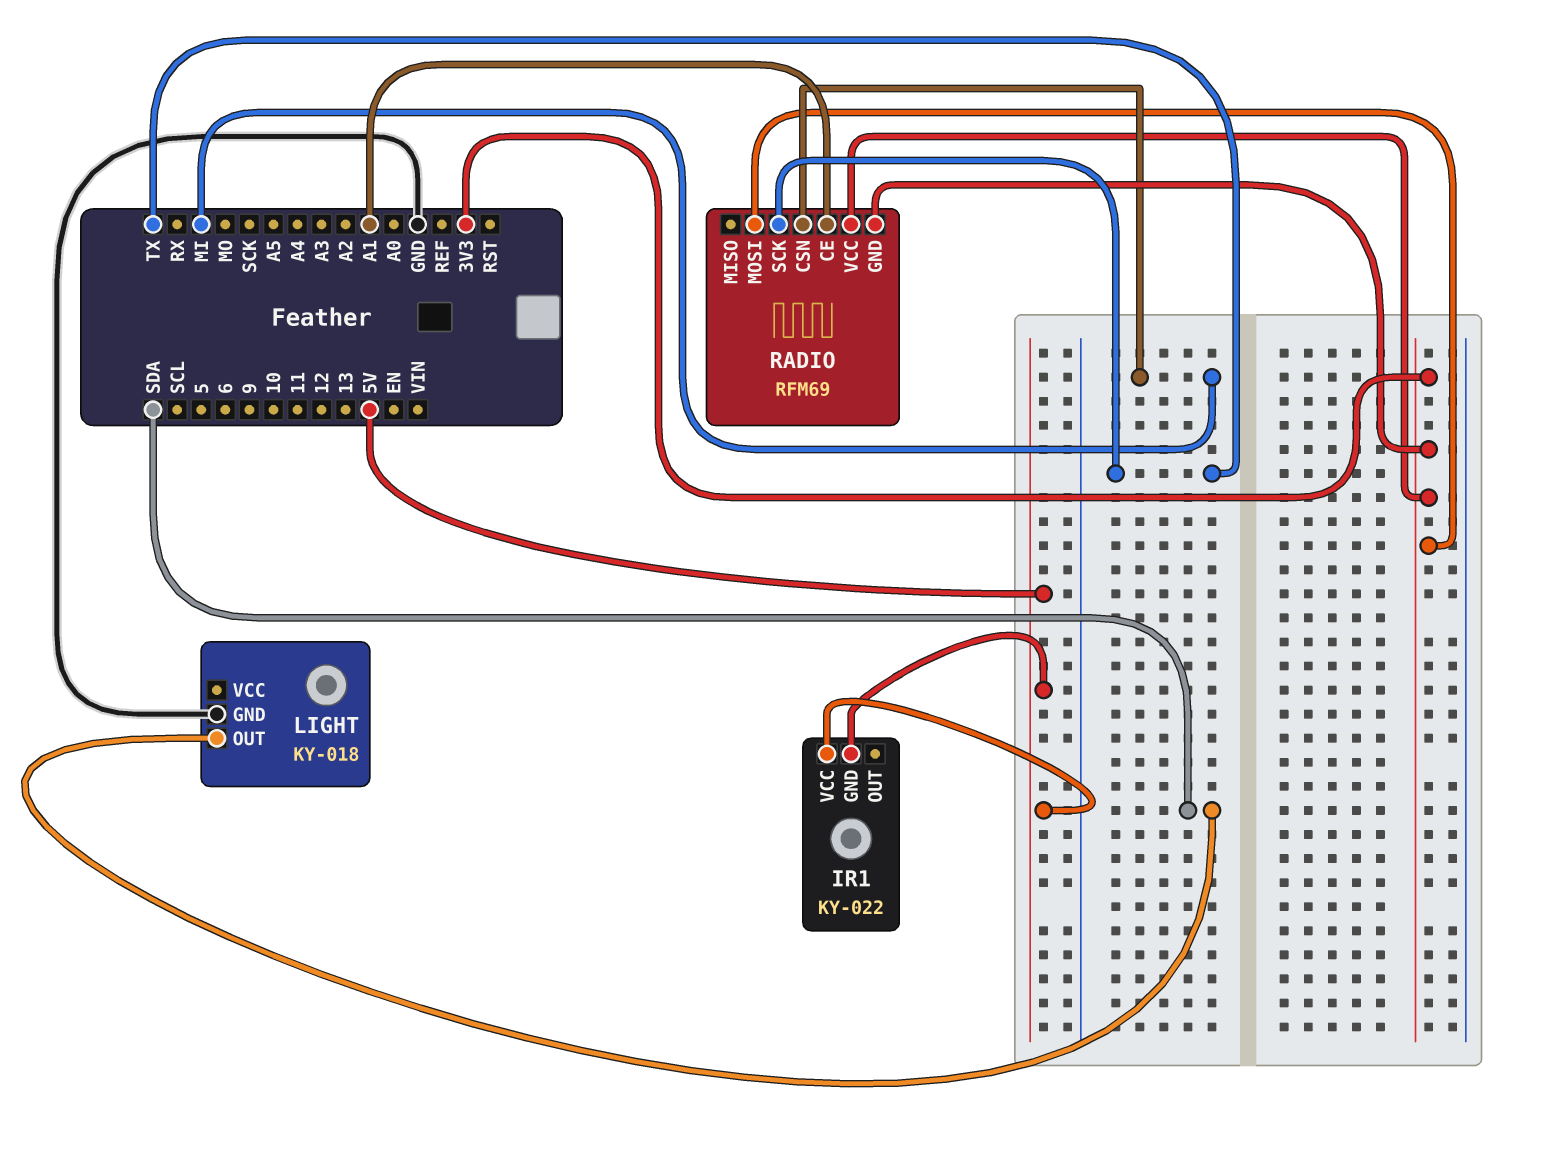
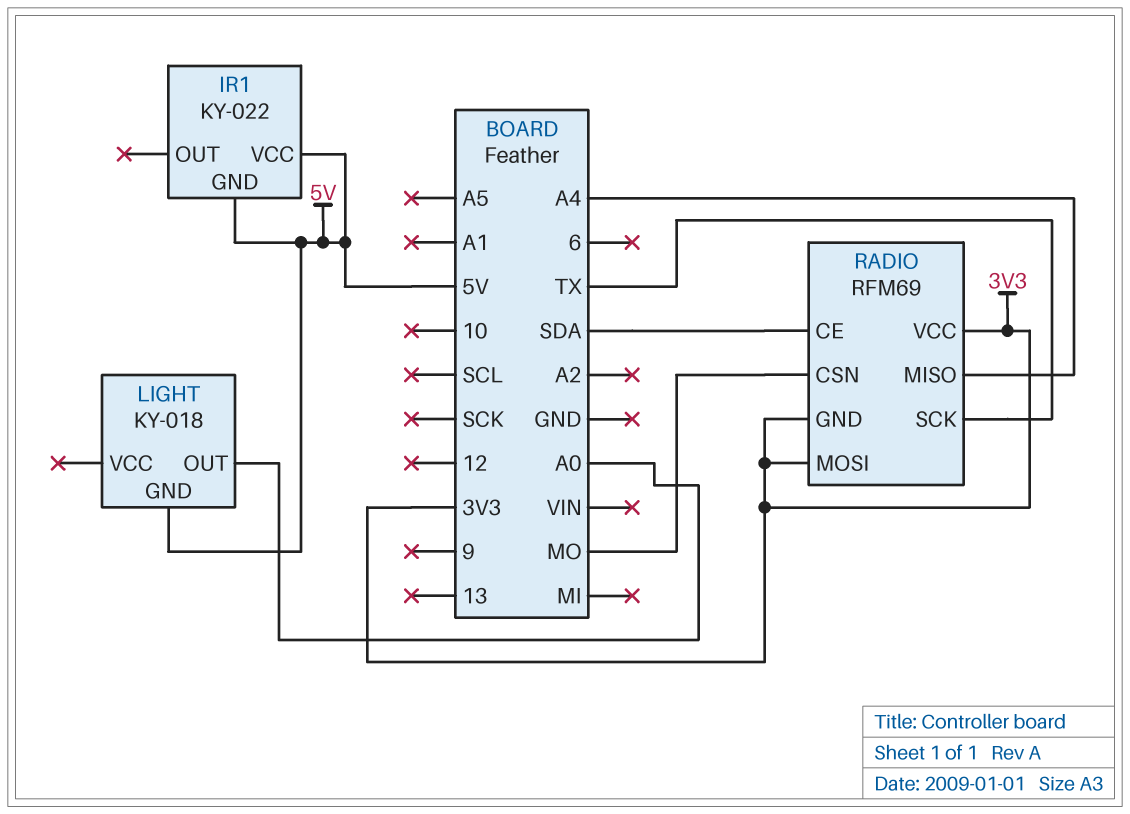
LIGHT pin GND: GND -> 5V
LIGHT pin OUT: SDA -> A0
RADIO pin CE: A1 -> SDA
RADIO pin CSN: MI -> MO
RADIO pin MISO: none -> A4

